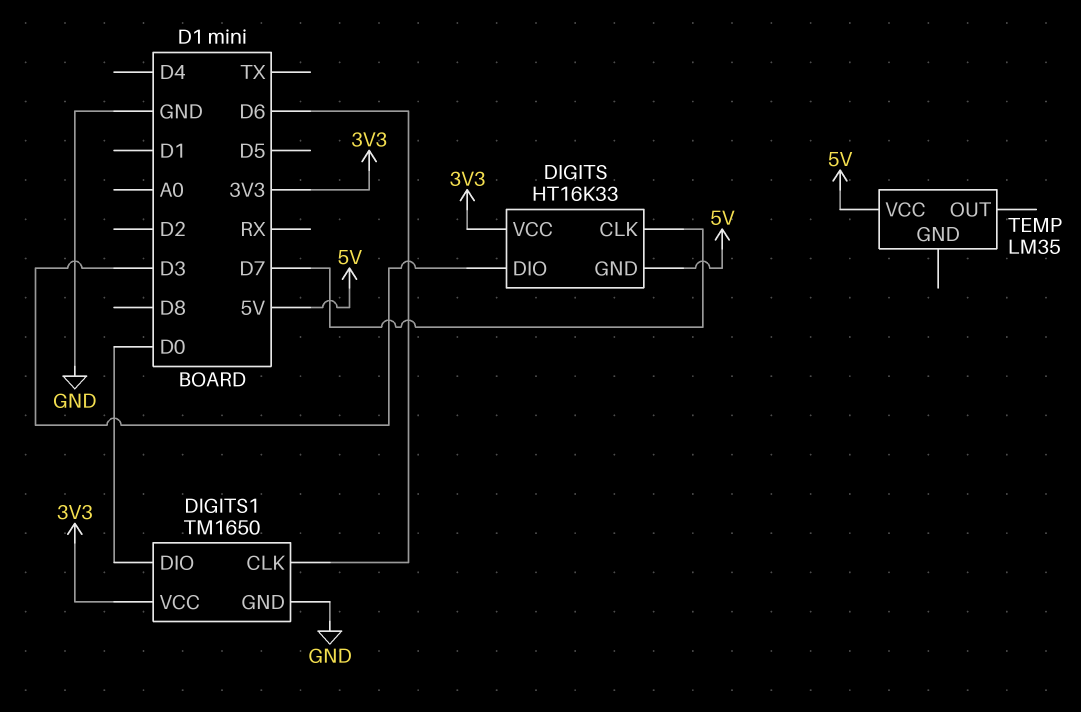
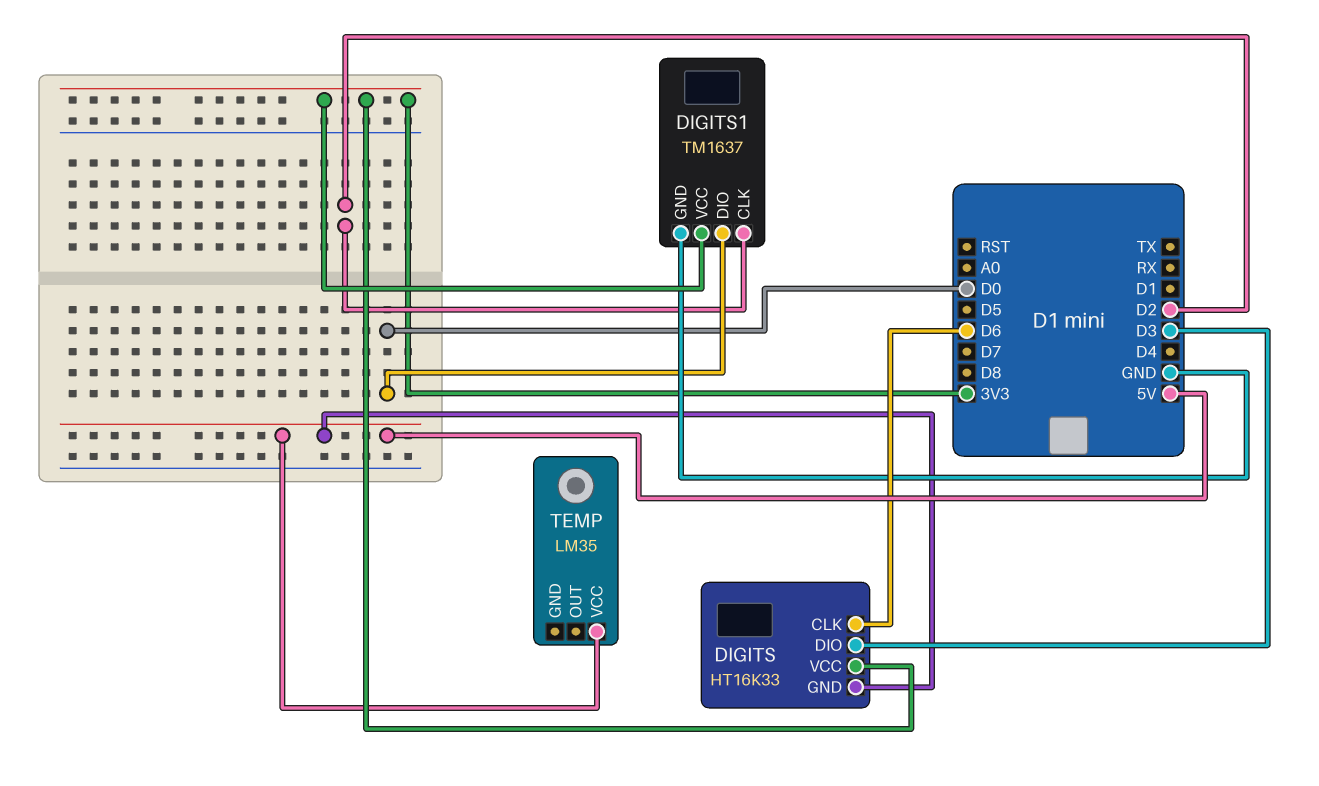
DIGITS pin CLK: D7 -> D6
DIGITS1: TM1650 -> TM1637
DIGITS1 pin CLK: D6 -> D2

